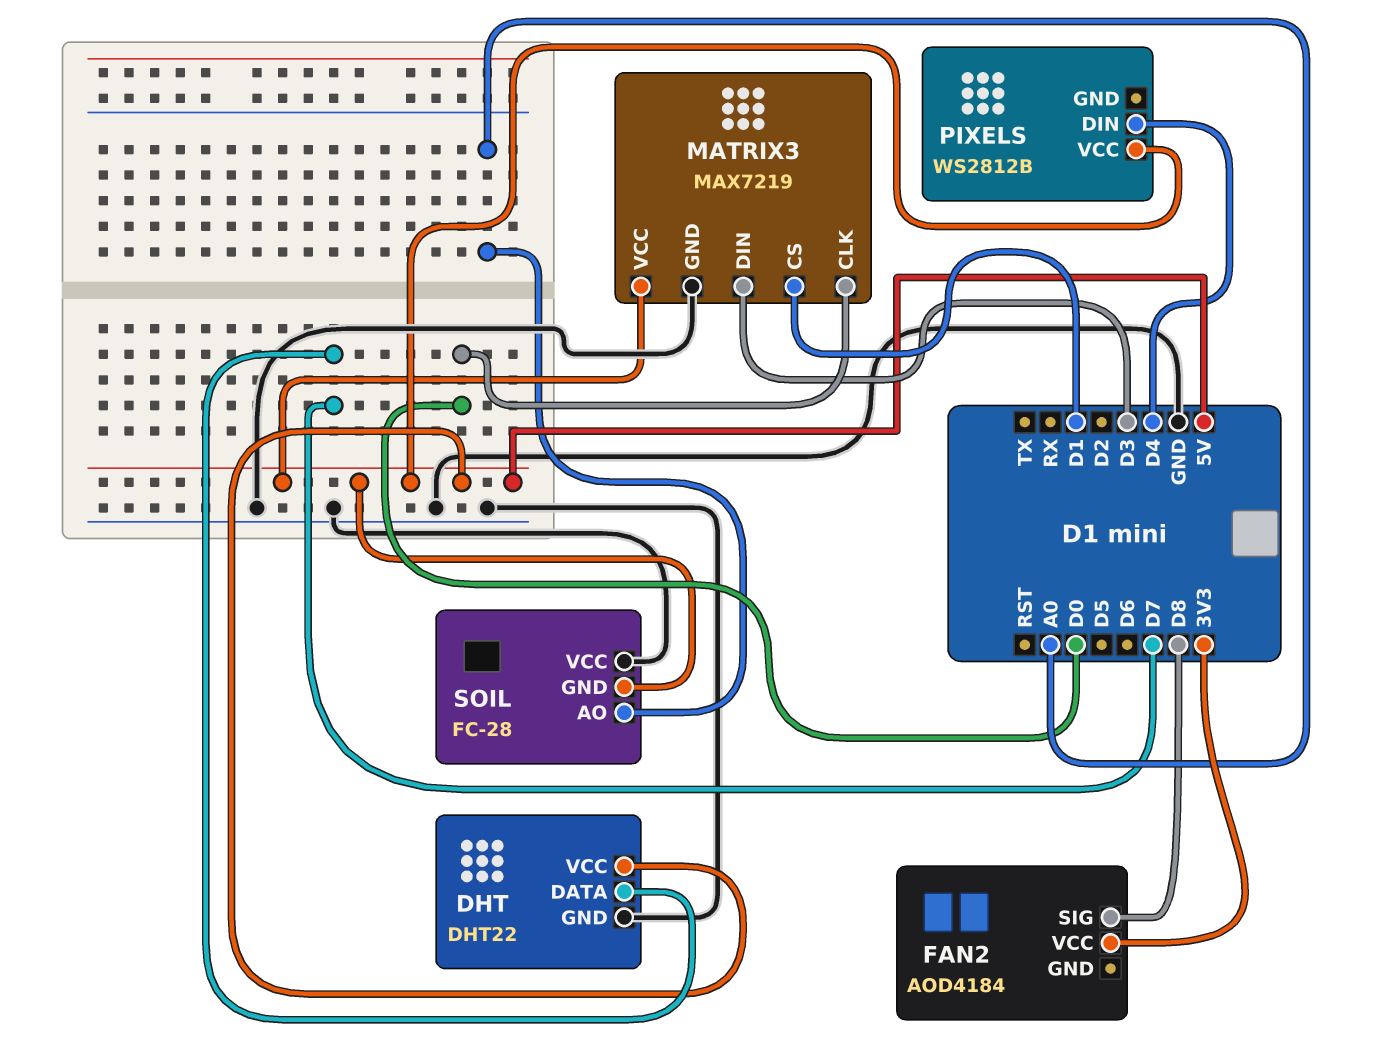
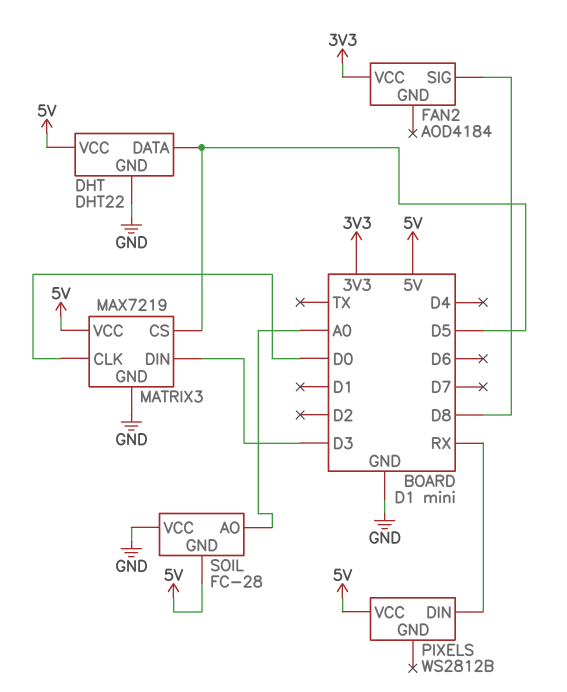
DHT pin DATA: D7 -> D5
MATRIX3 pin CS: D1 -> D5
PIXELS pin DIN: D4 -> RX

